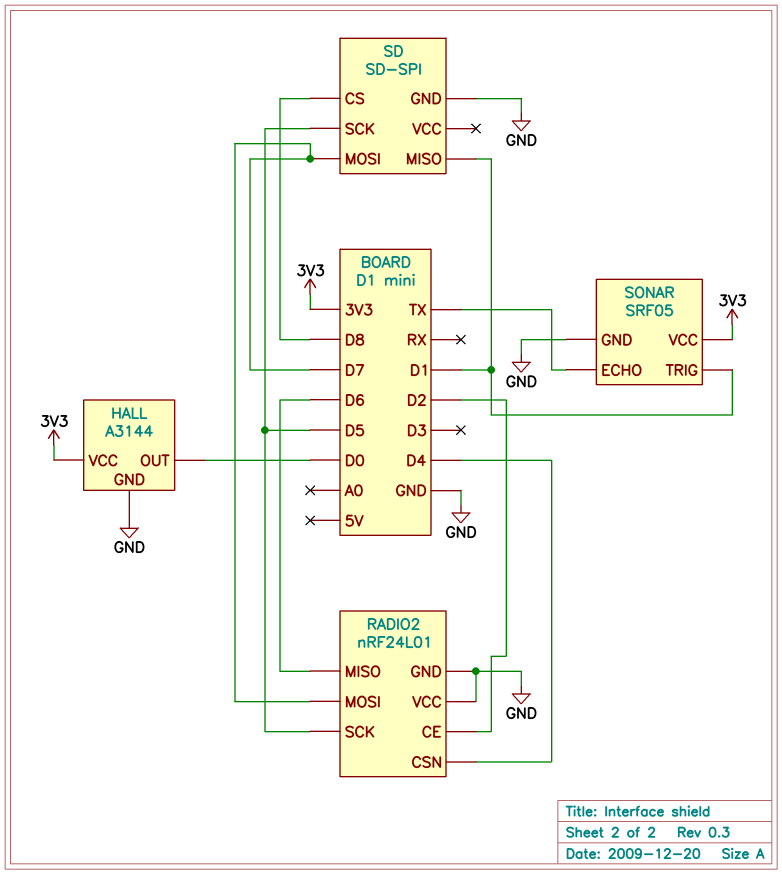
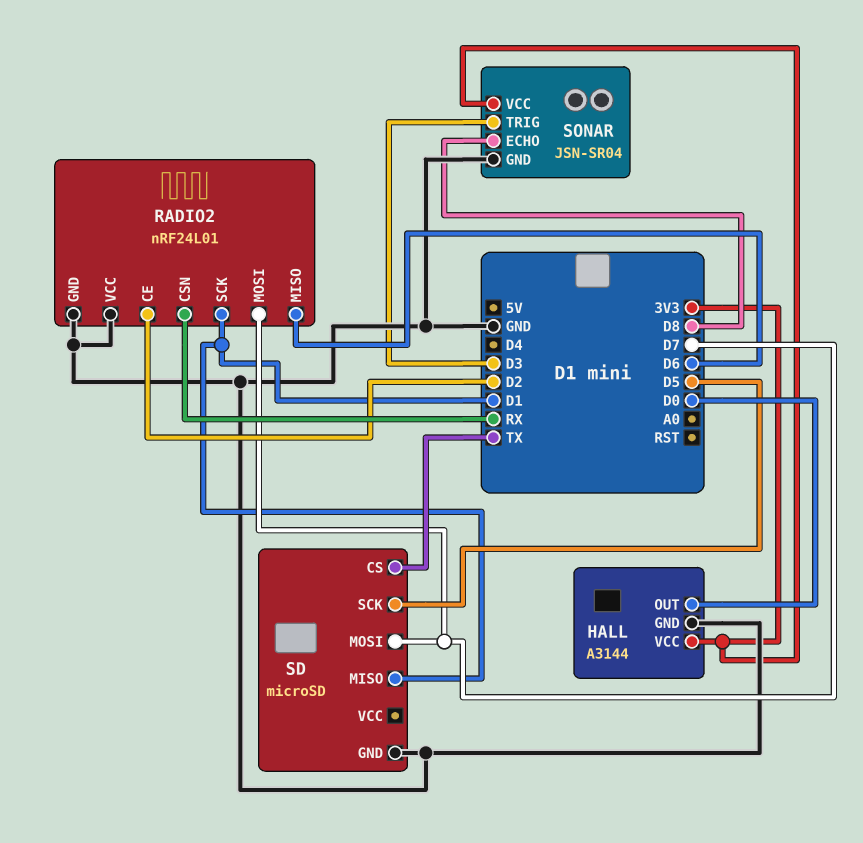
RADIO2 pin CSN: D4 -> RX
RADIO2 pin SCK: D5 -> D1
SD: SD-SPI -> microSD
SD pin CS: D8 -> TX
SONAR: SRF05 -> JSN-SR04
SONAR pin ECHO: TX -> D8
SONAR pin TRIG: D1 -> D3

